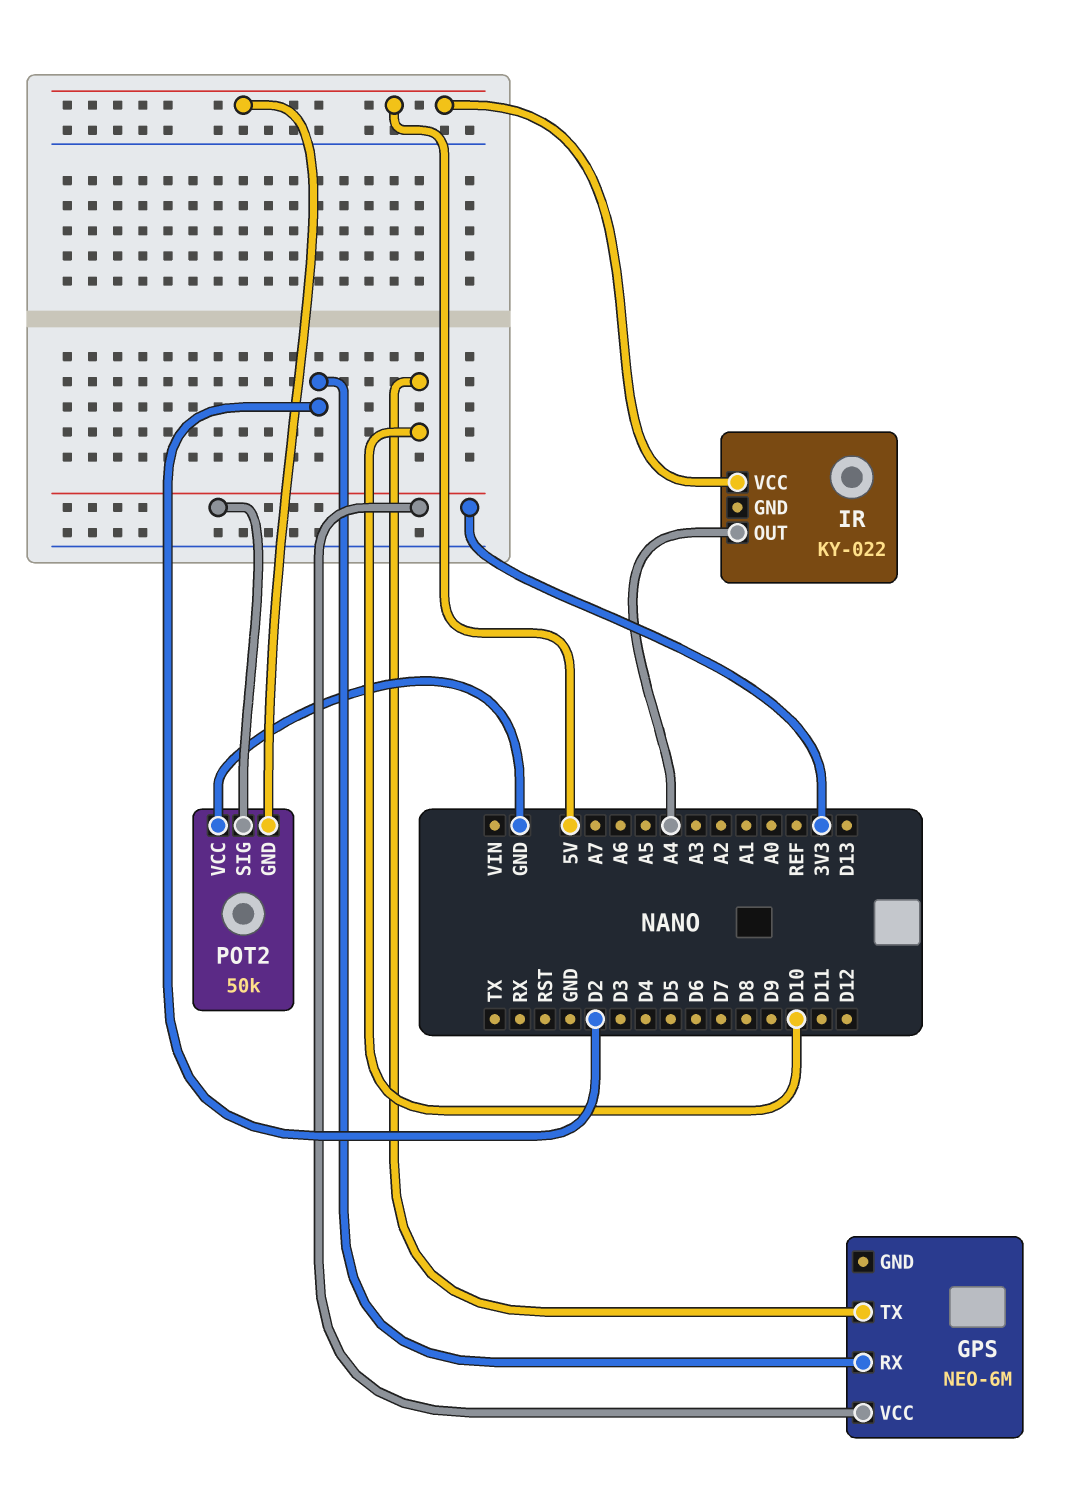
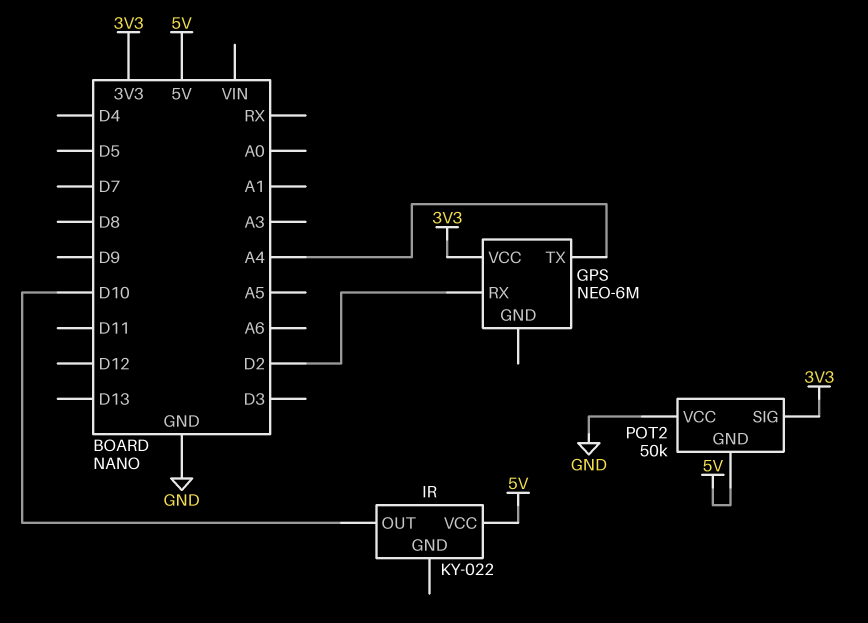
GPS pin TX: D10 -> A4
IR pin OUT: A4 -> D10

